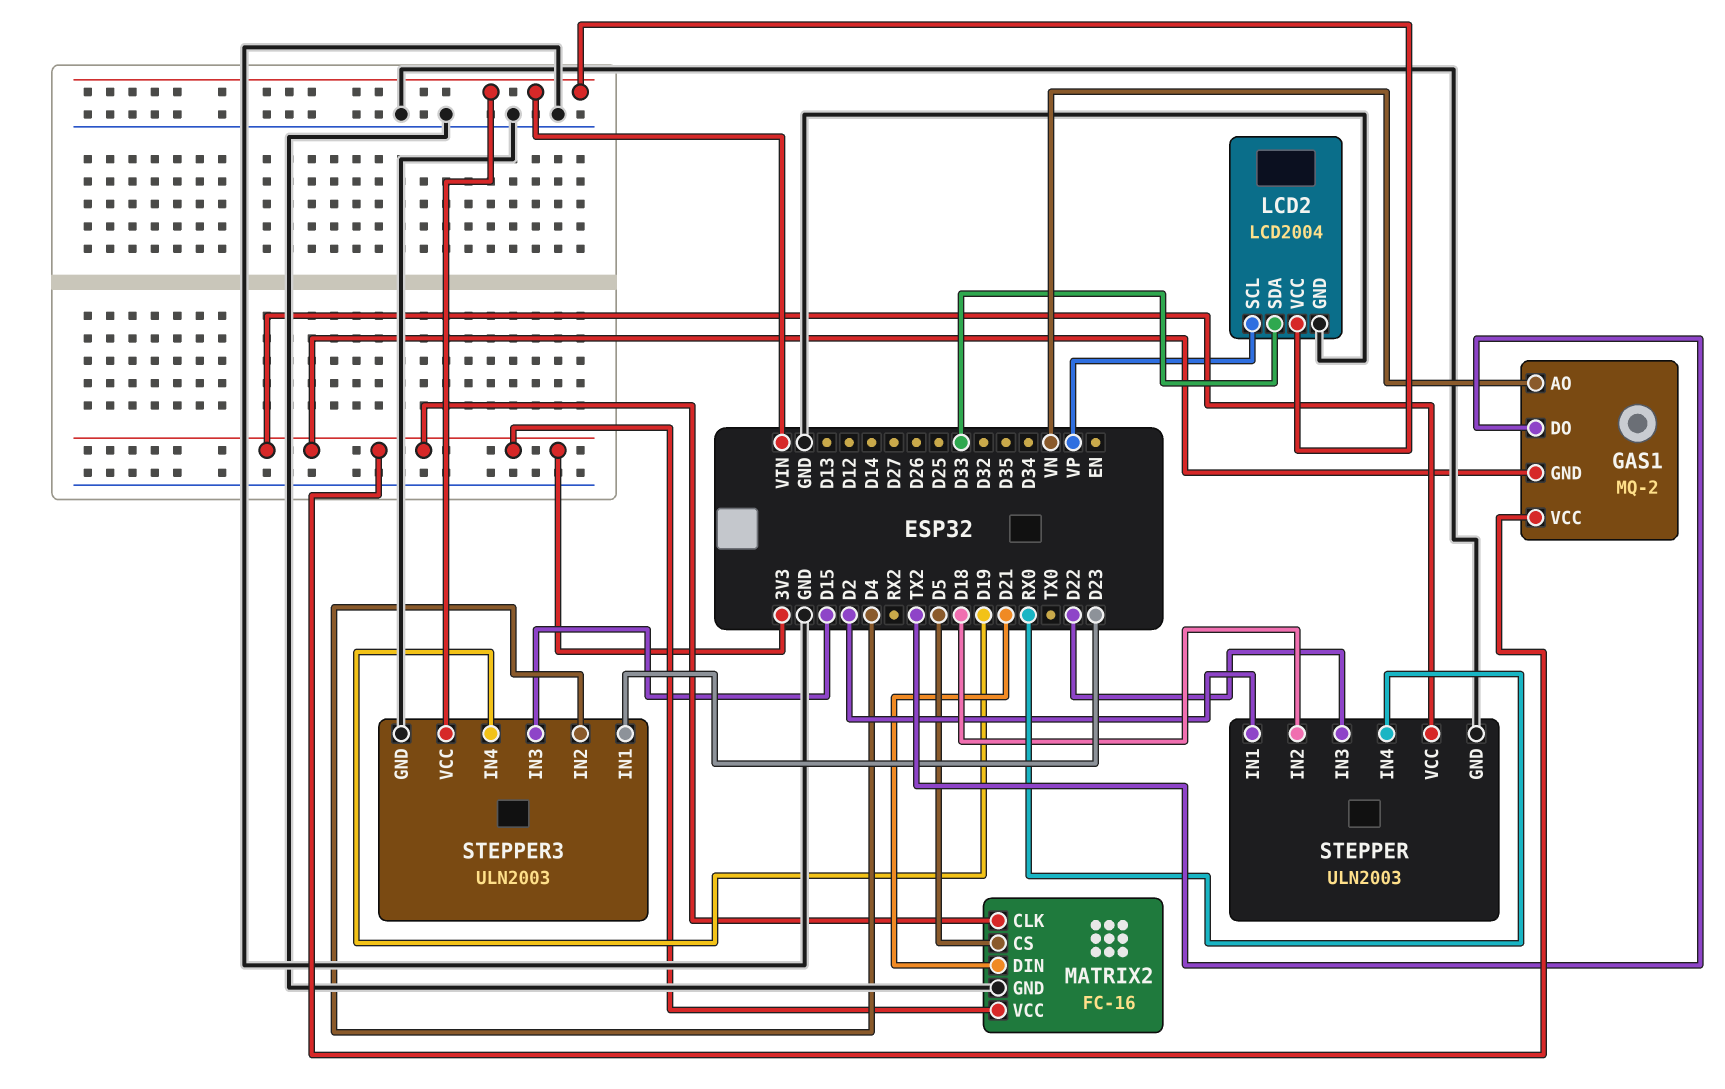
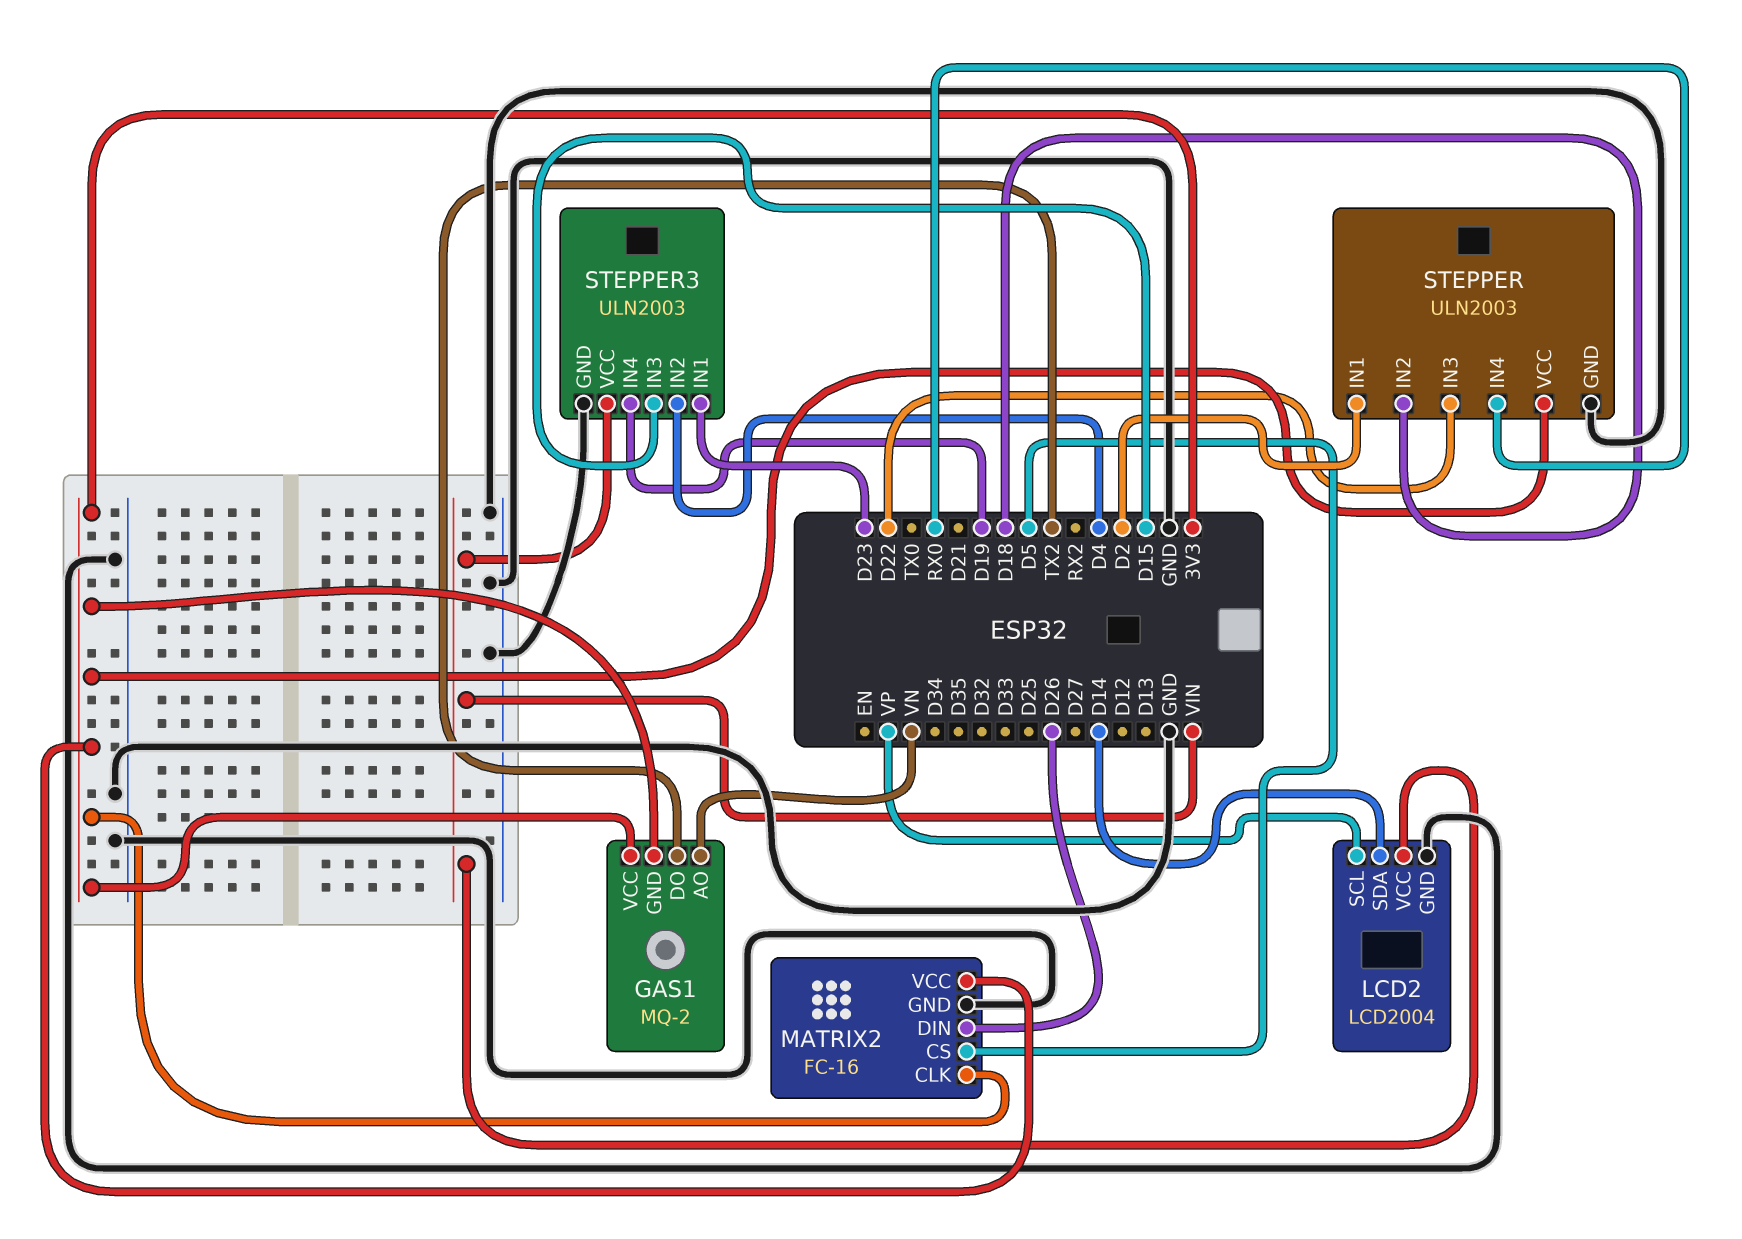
LCD2 pin SDA: D33 -> D14
MATRIX2 pin DIN: D21 -> D26

